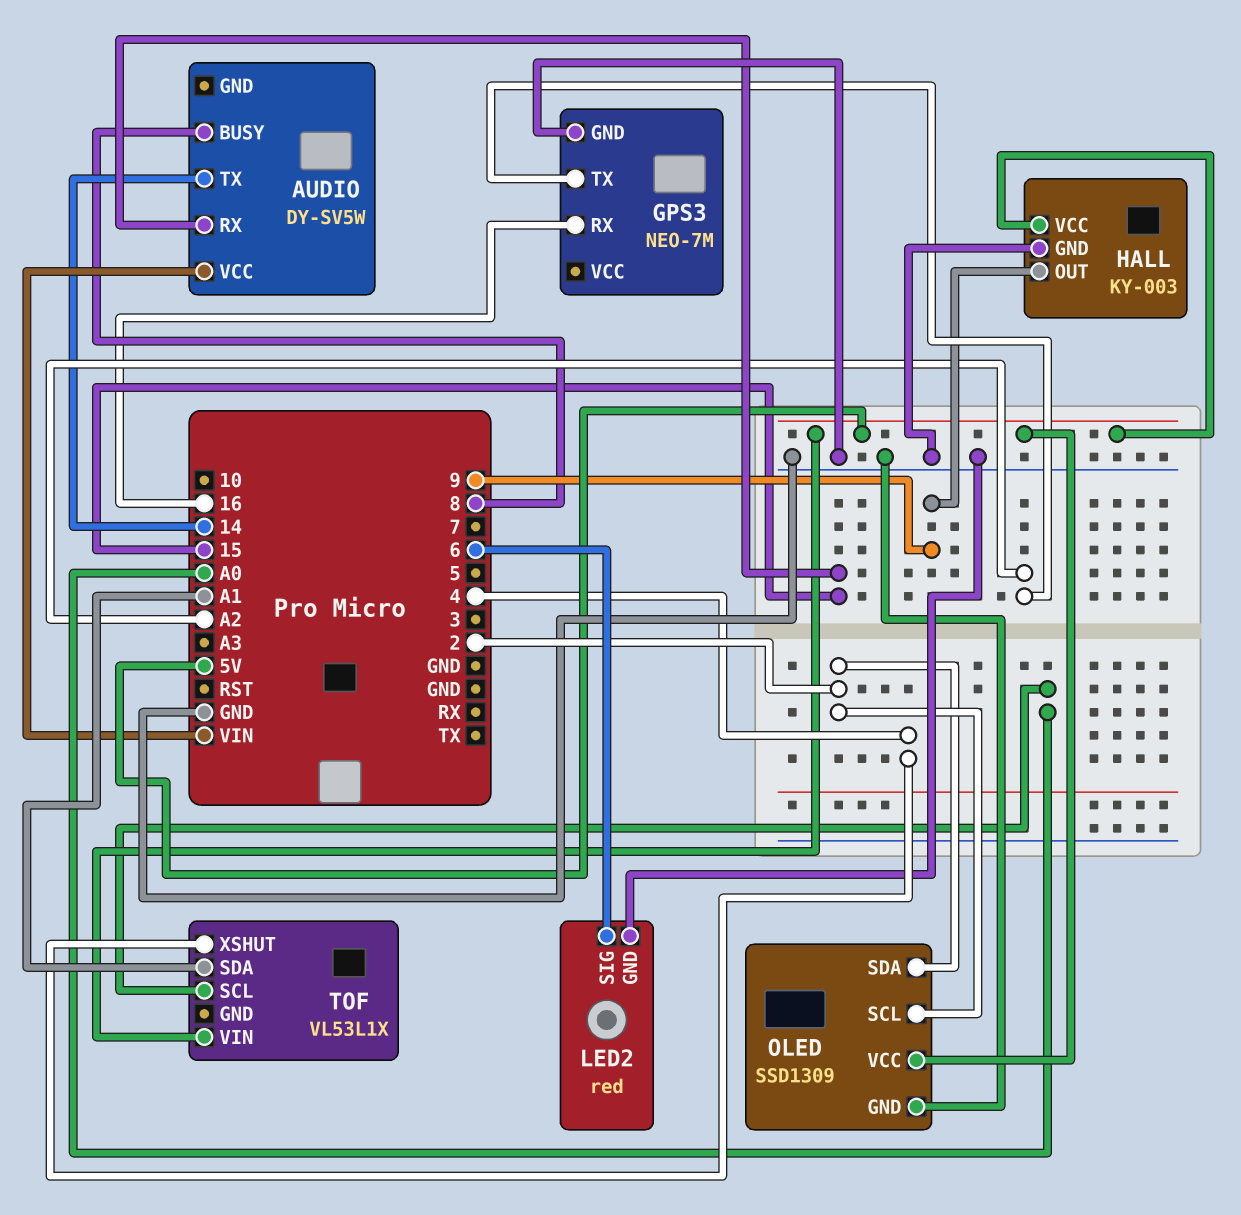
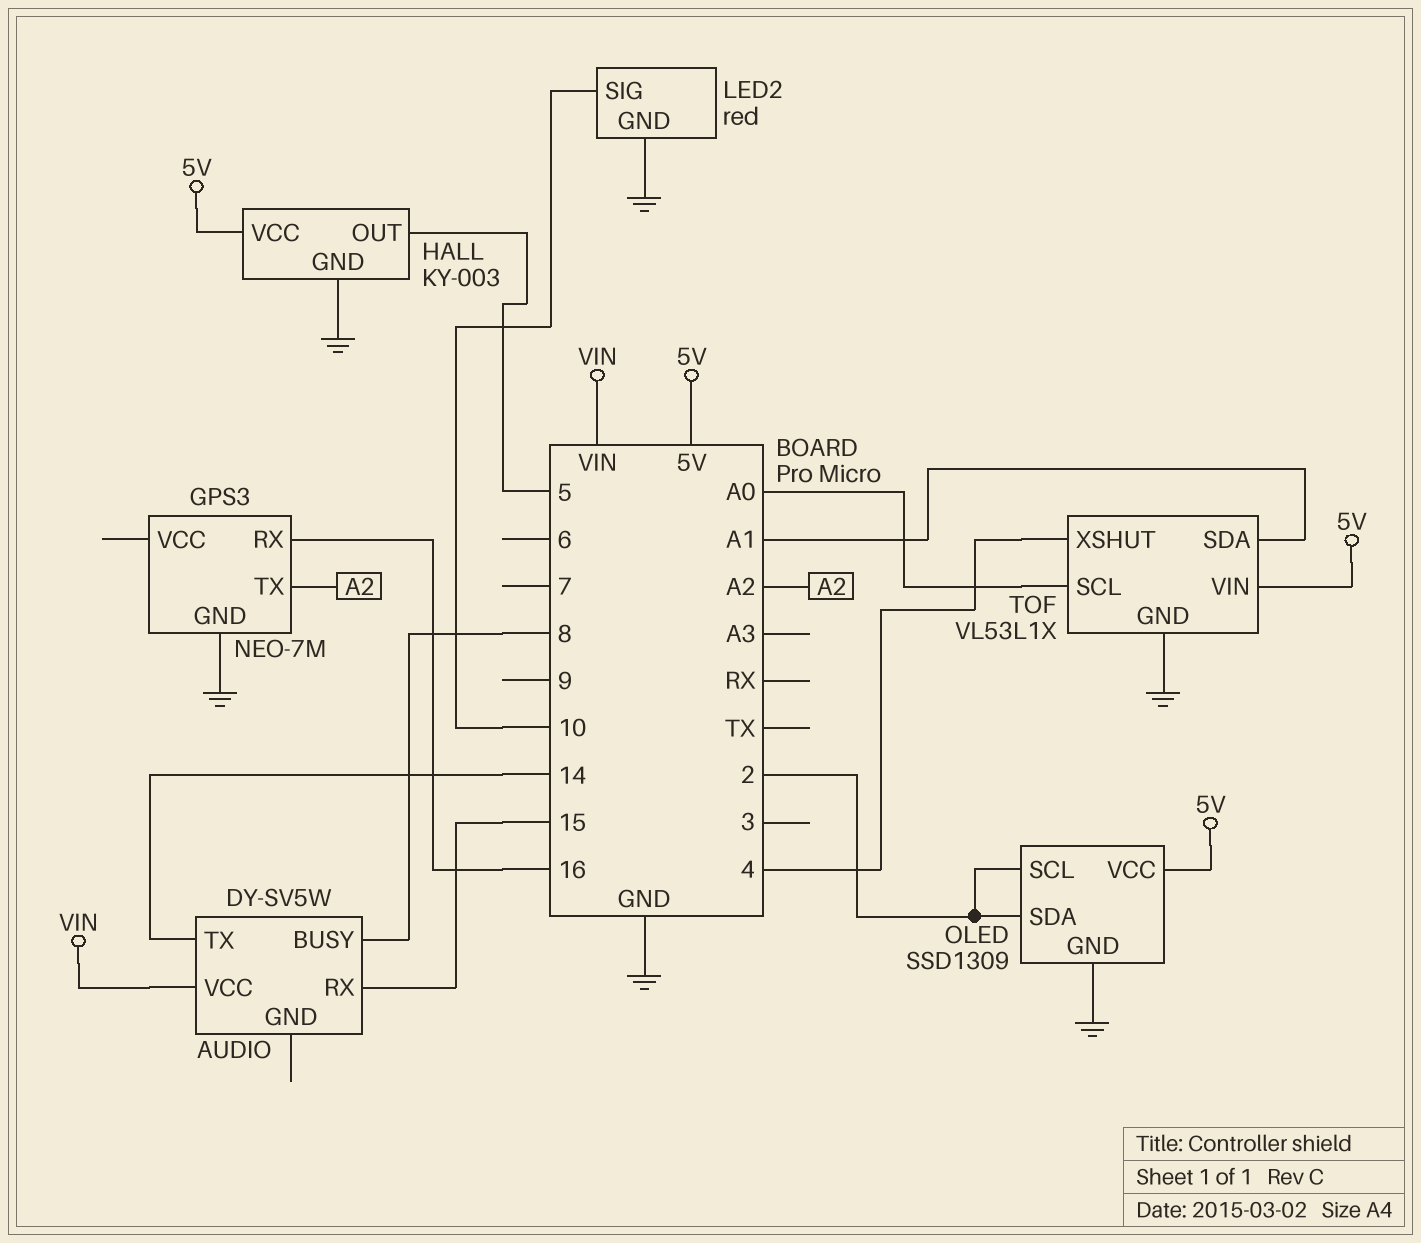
HALL pin OUT: 9 -> 5
LED2 pin SIG: 6 -> 10
TOF pin GND: none -> GND

